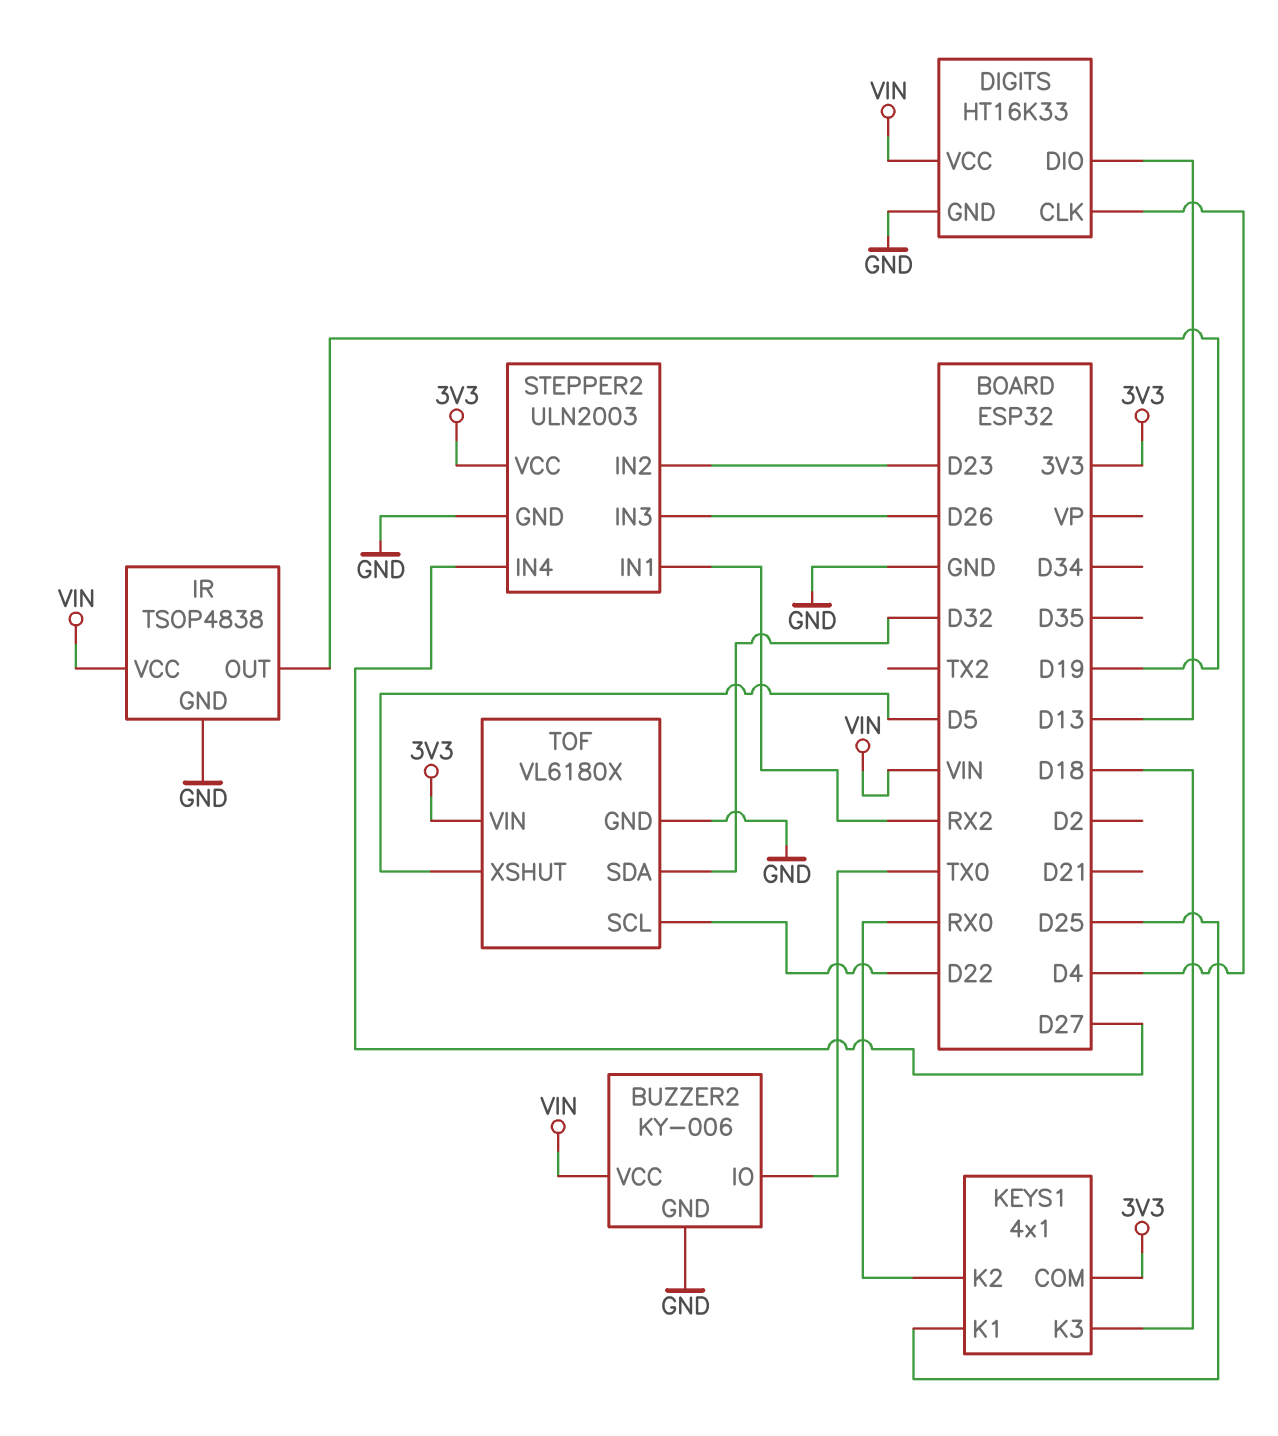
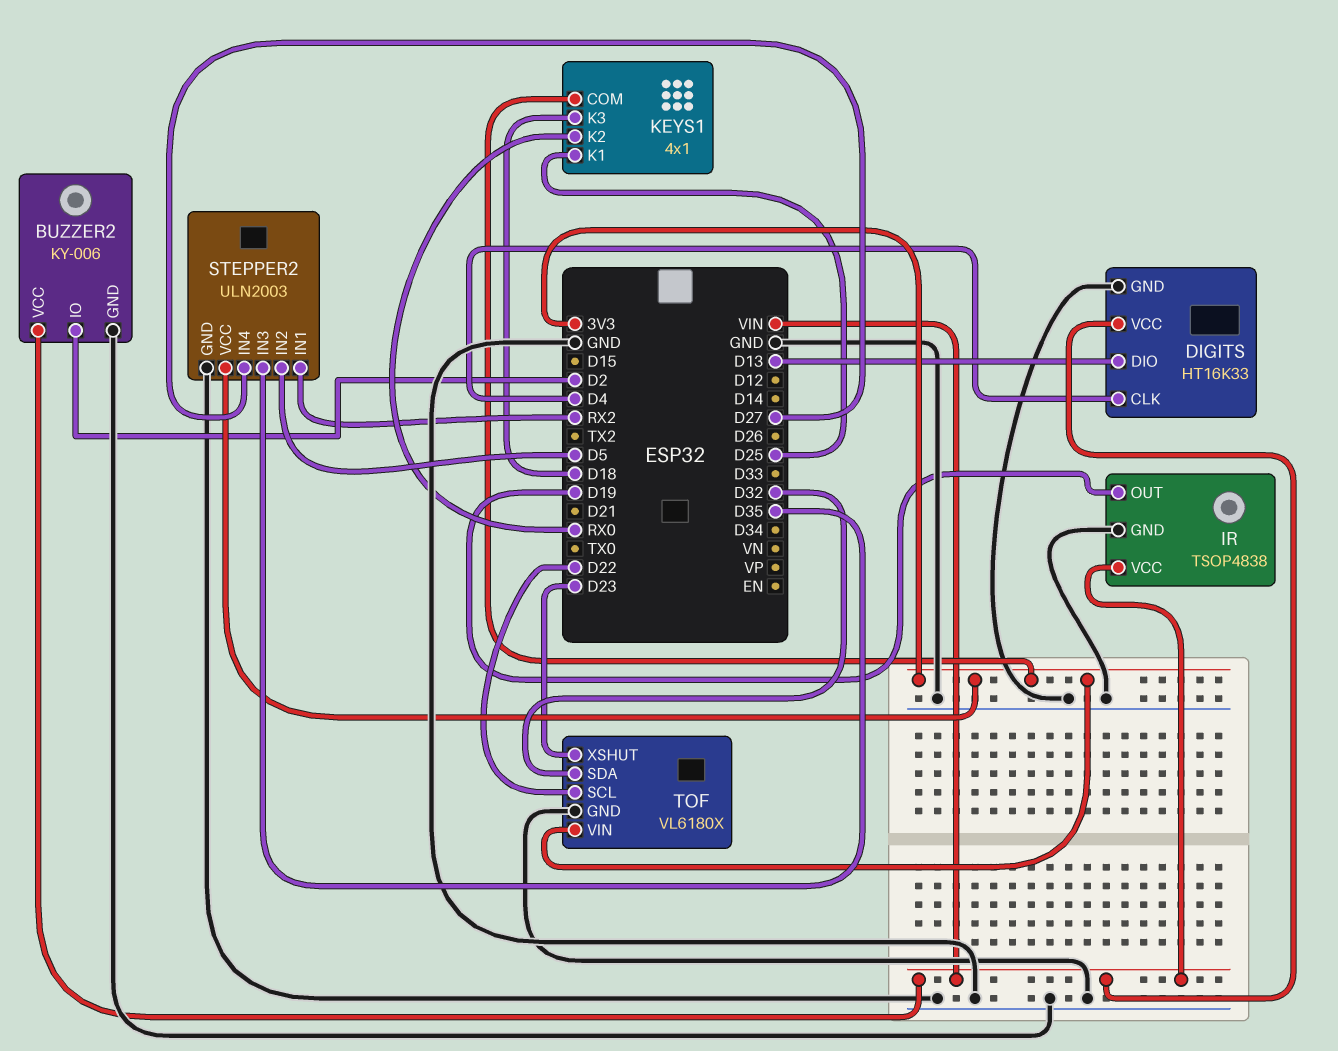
BUZZER2 pin IO: TX0 -> D2
STEPPER2 pin IN2: D23 -> D5
STEPPER2 pin IN3: D26 -> D35
TOF pin XSHUT: D5 -> D23

